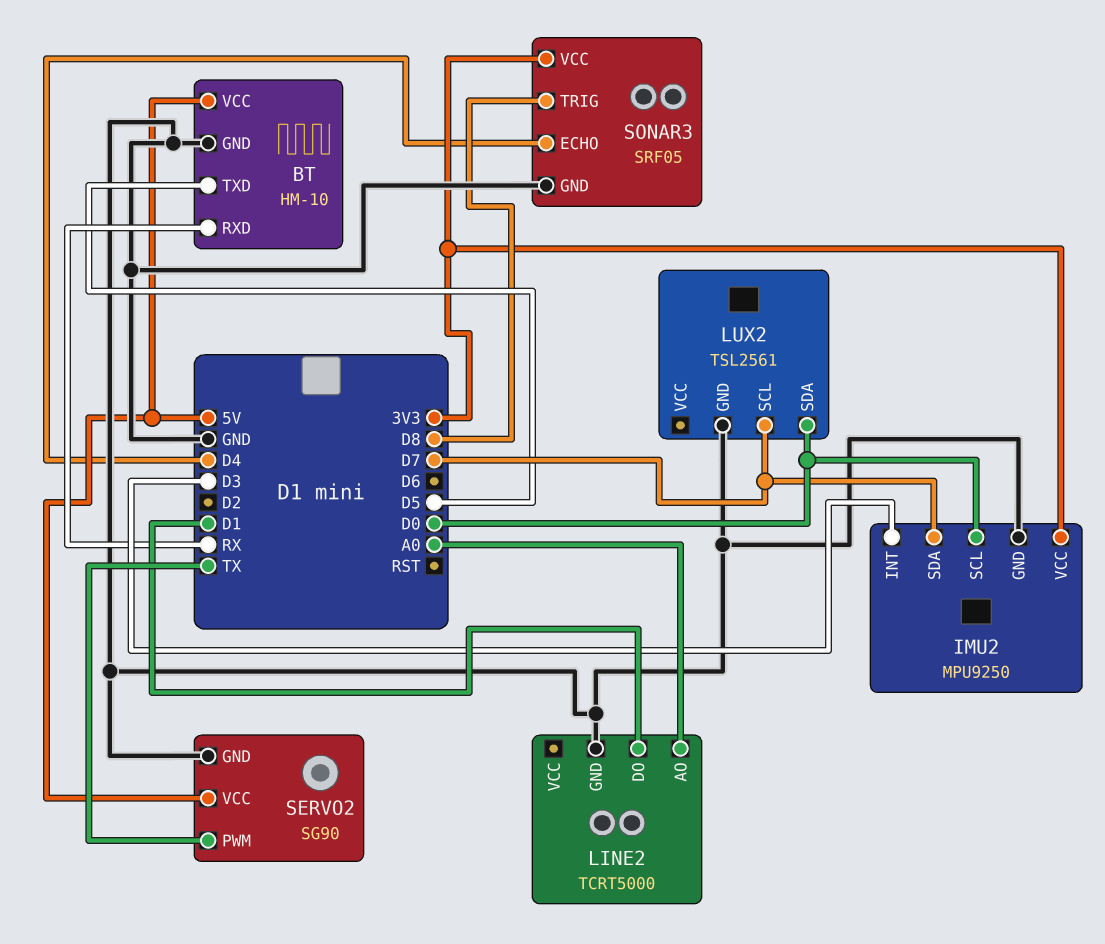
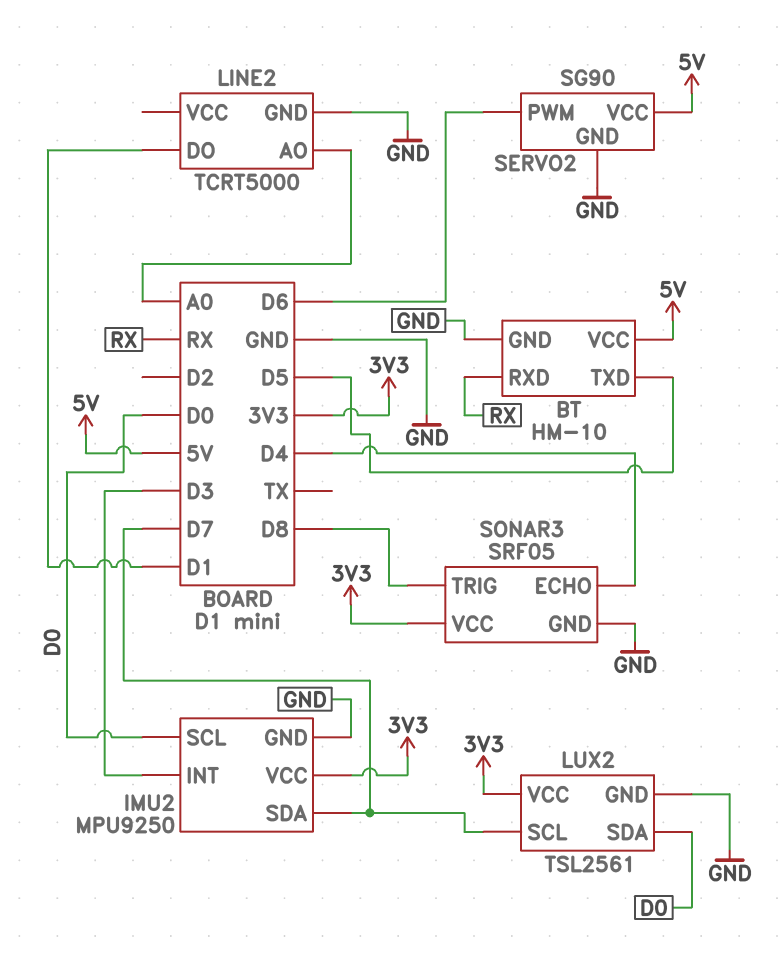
LUX2 pin VCC: none -> 3V3
SERVO2 pin PWM: TX -> D6

